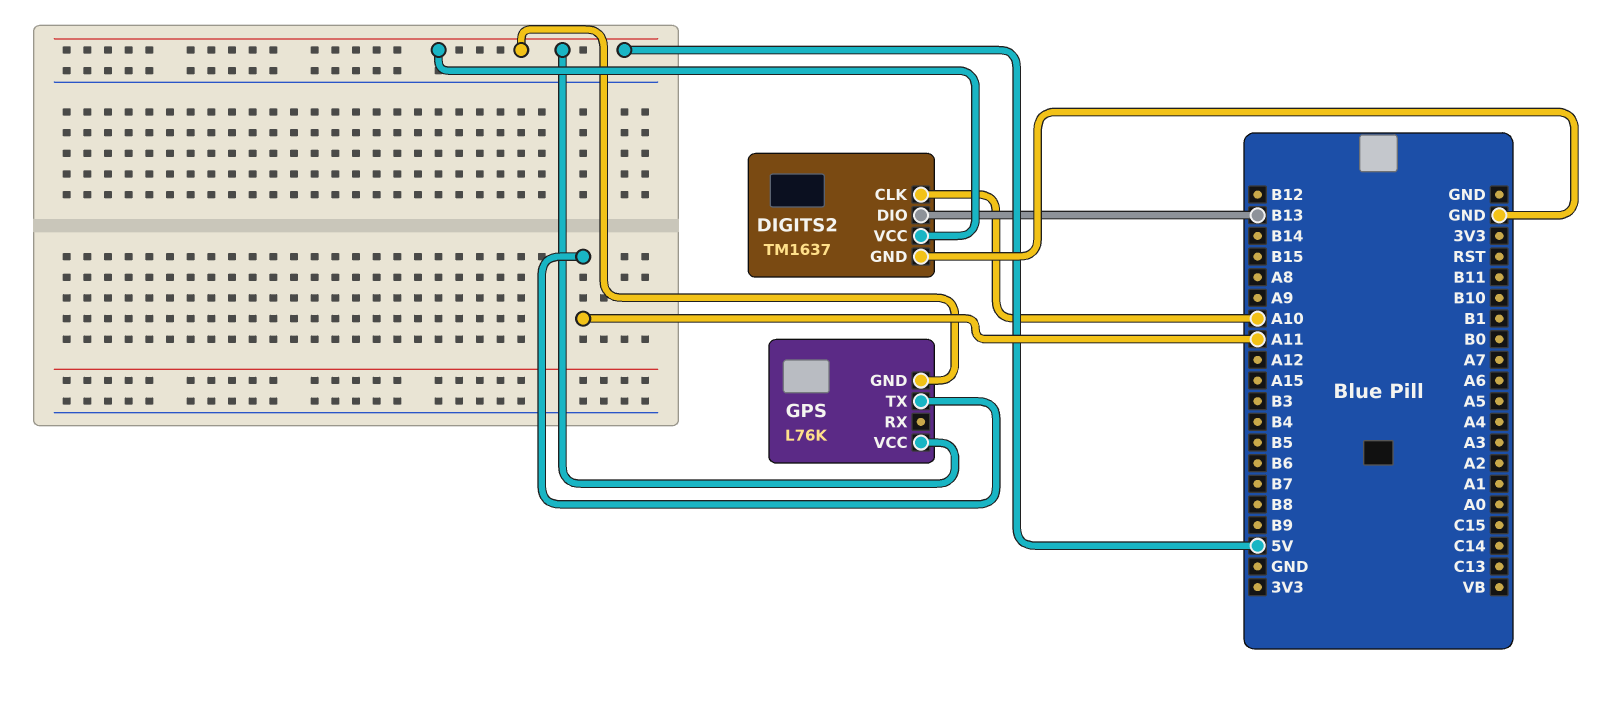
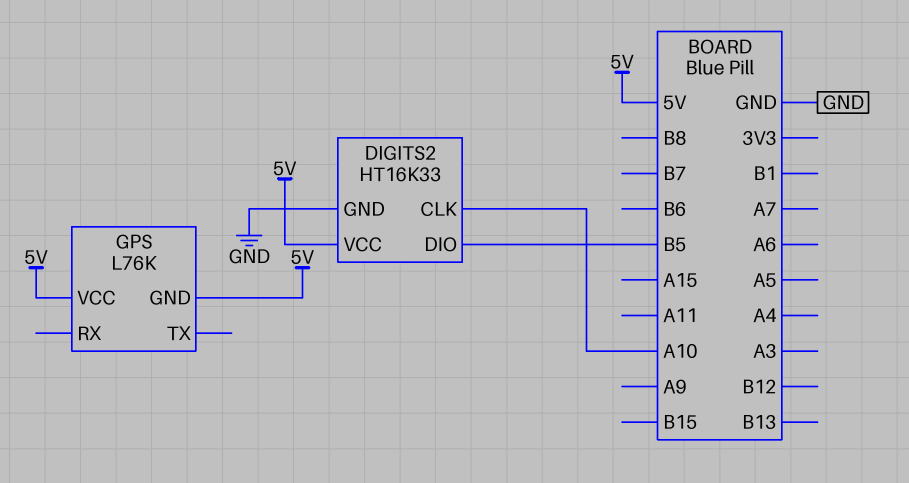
DIGITS2: TM1637 -> HT16K33
DIGITS2 pin DIO: B13 -> B5
GPS pin TX: A11 -> none

